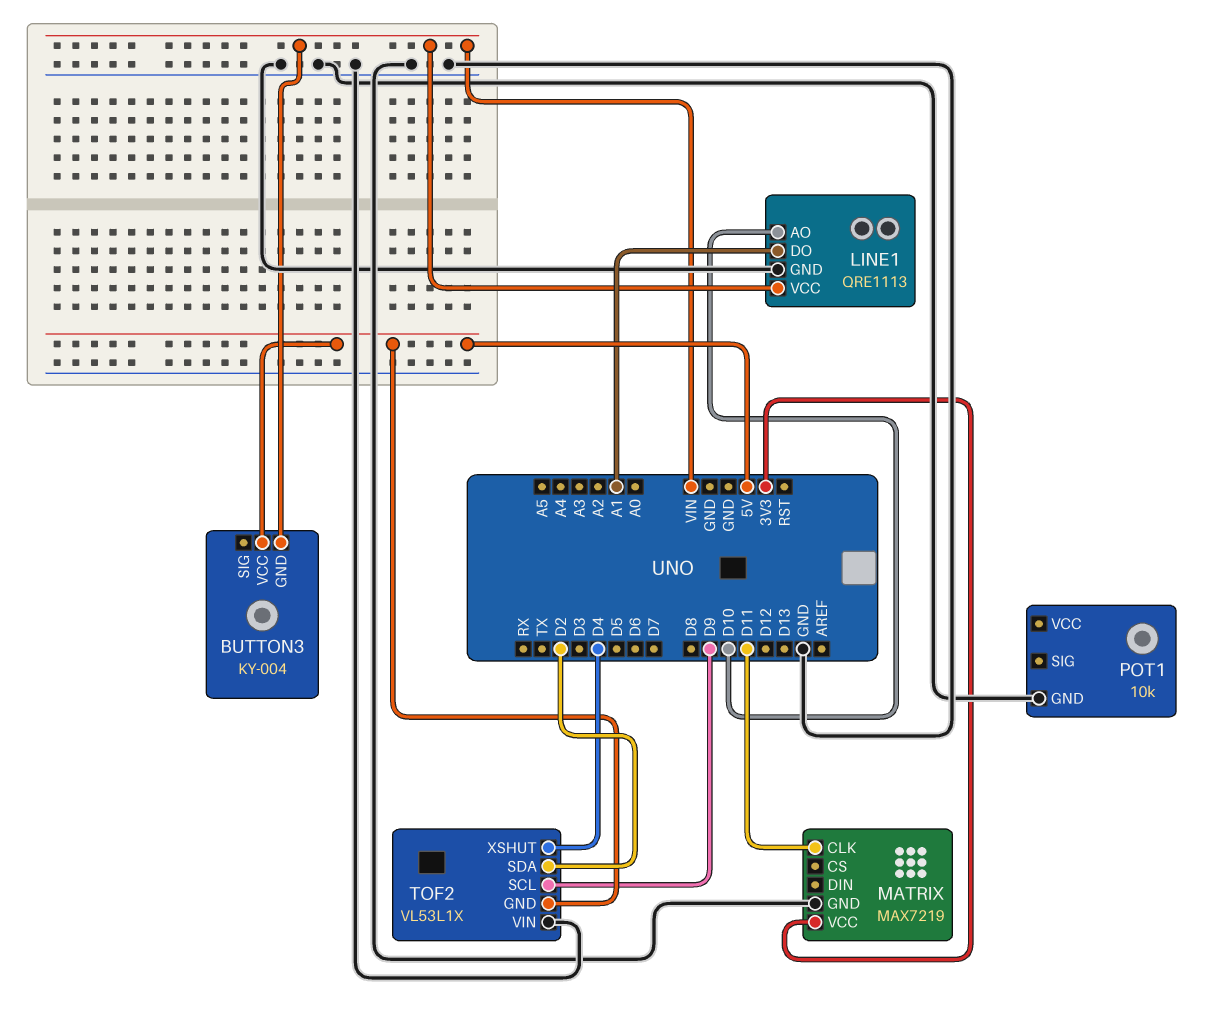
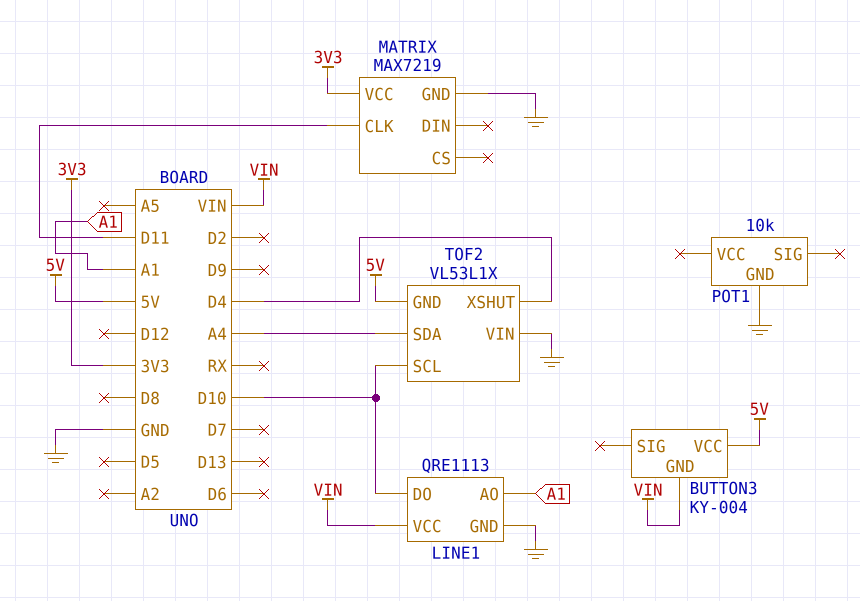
LINE1 pin AO: D10 -> A1
LINE1 pin DO: A1 -> D10
TOF2 pin SCL: D9 -> D10
TOF2 pin SDA: D2 -> A4

